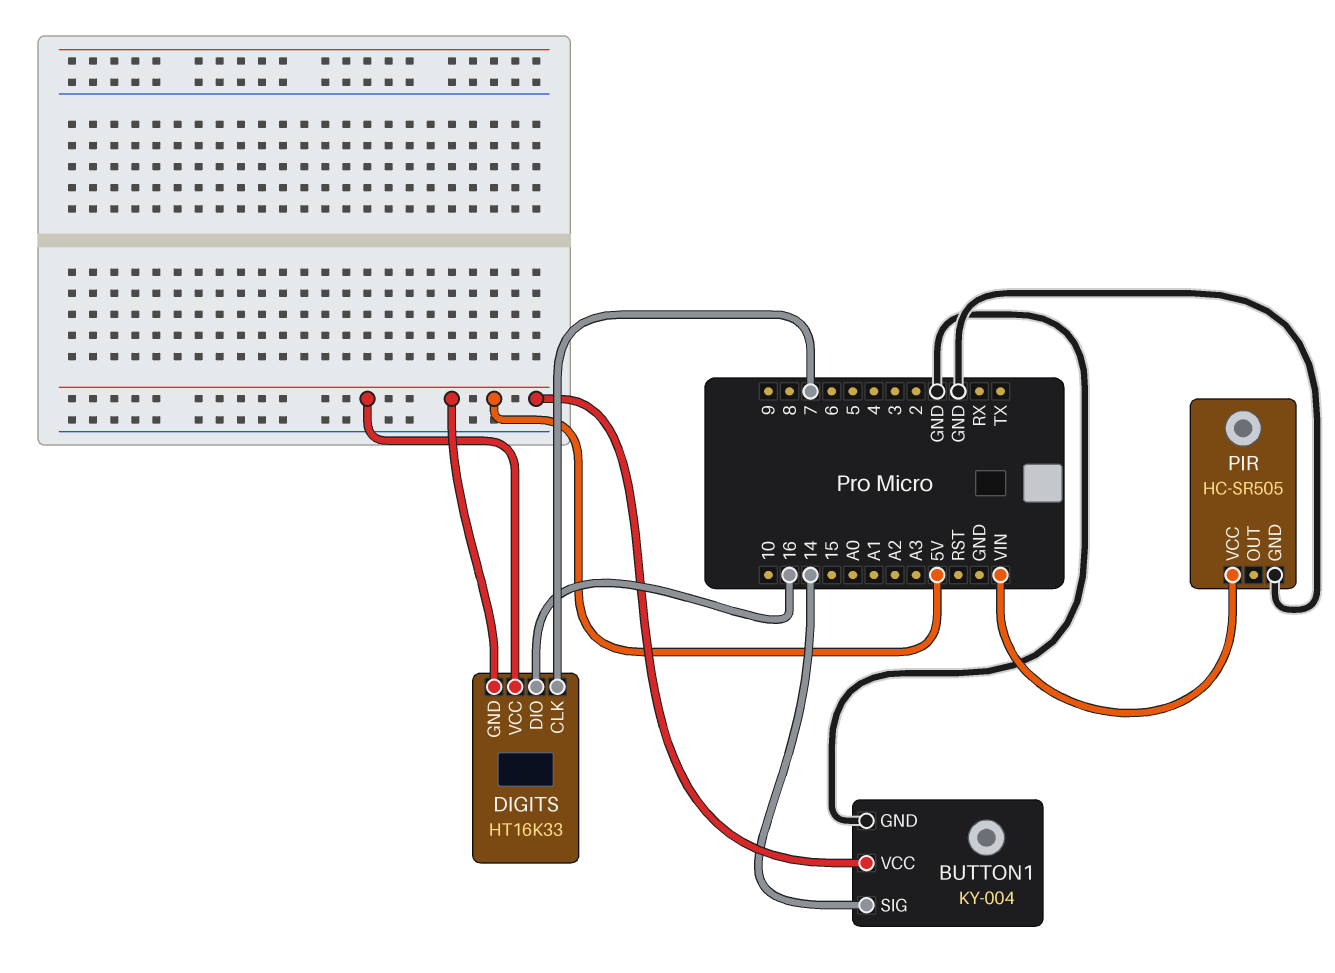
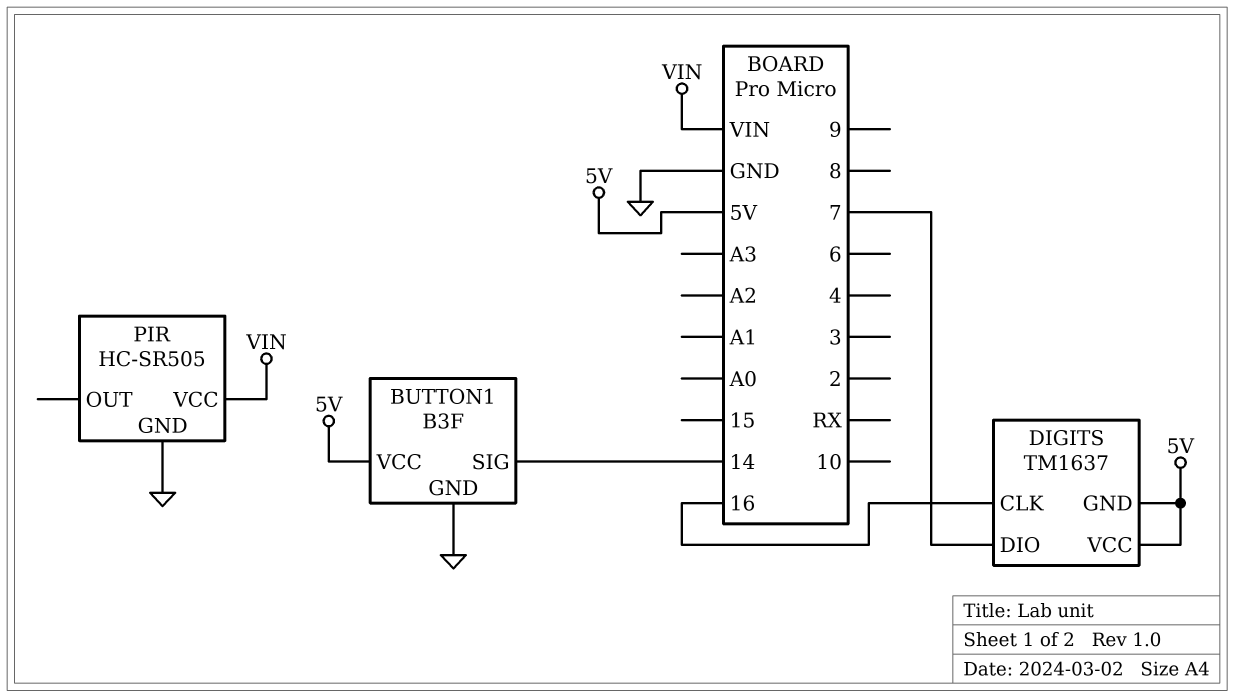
BUTTON1: KY-004 -> B3F
DIGITS: HT16K33 -> TM1637
DIGITS pin CLK: 7 -> 16
DIGITS pin DIO: 16 -> 7

